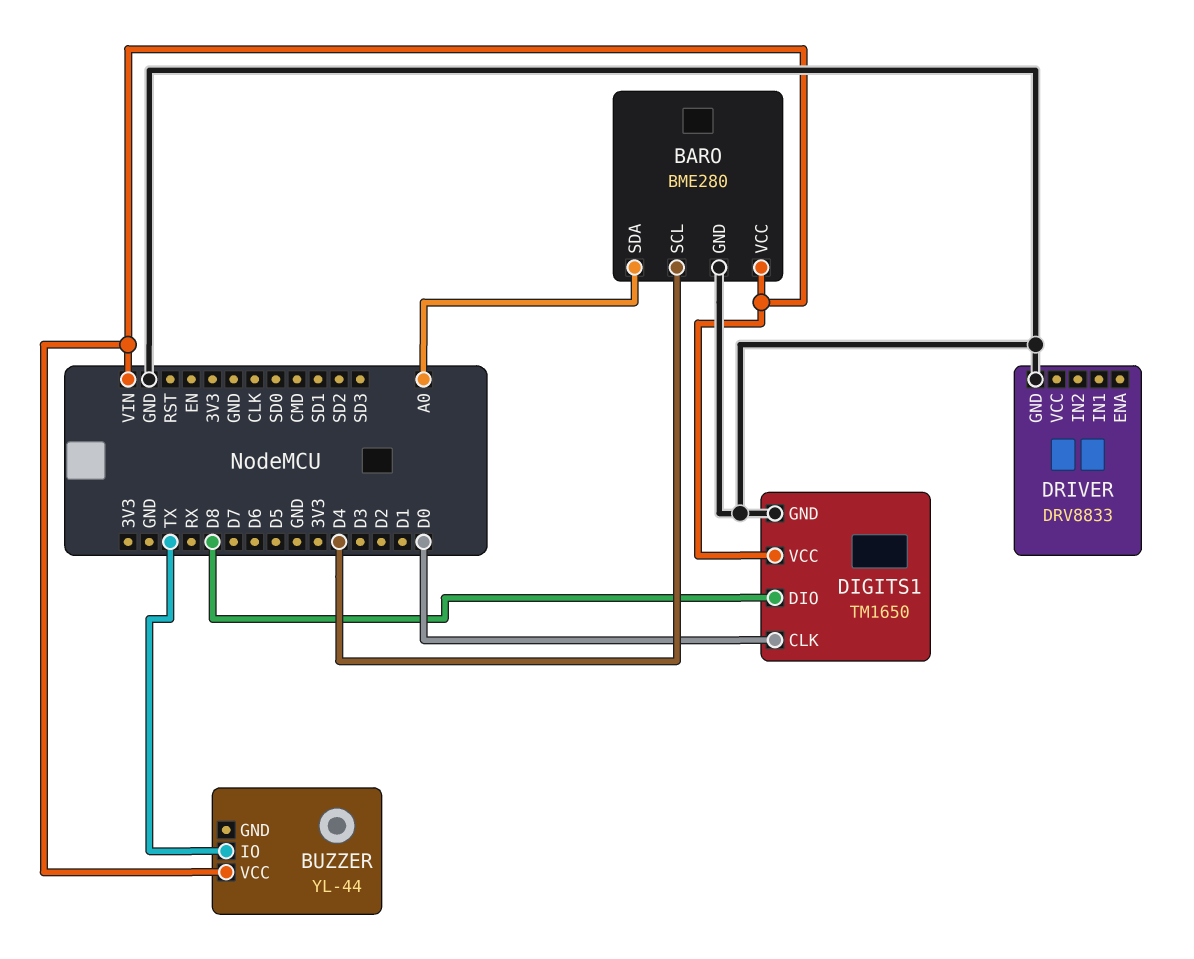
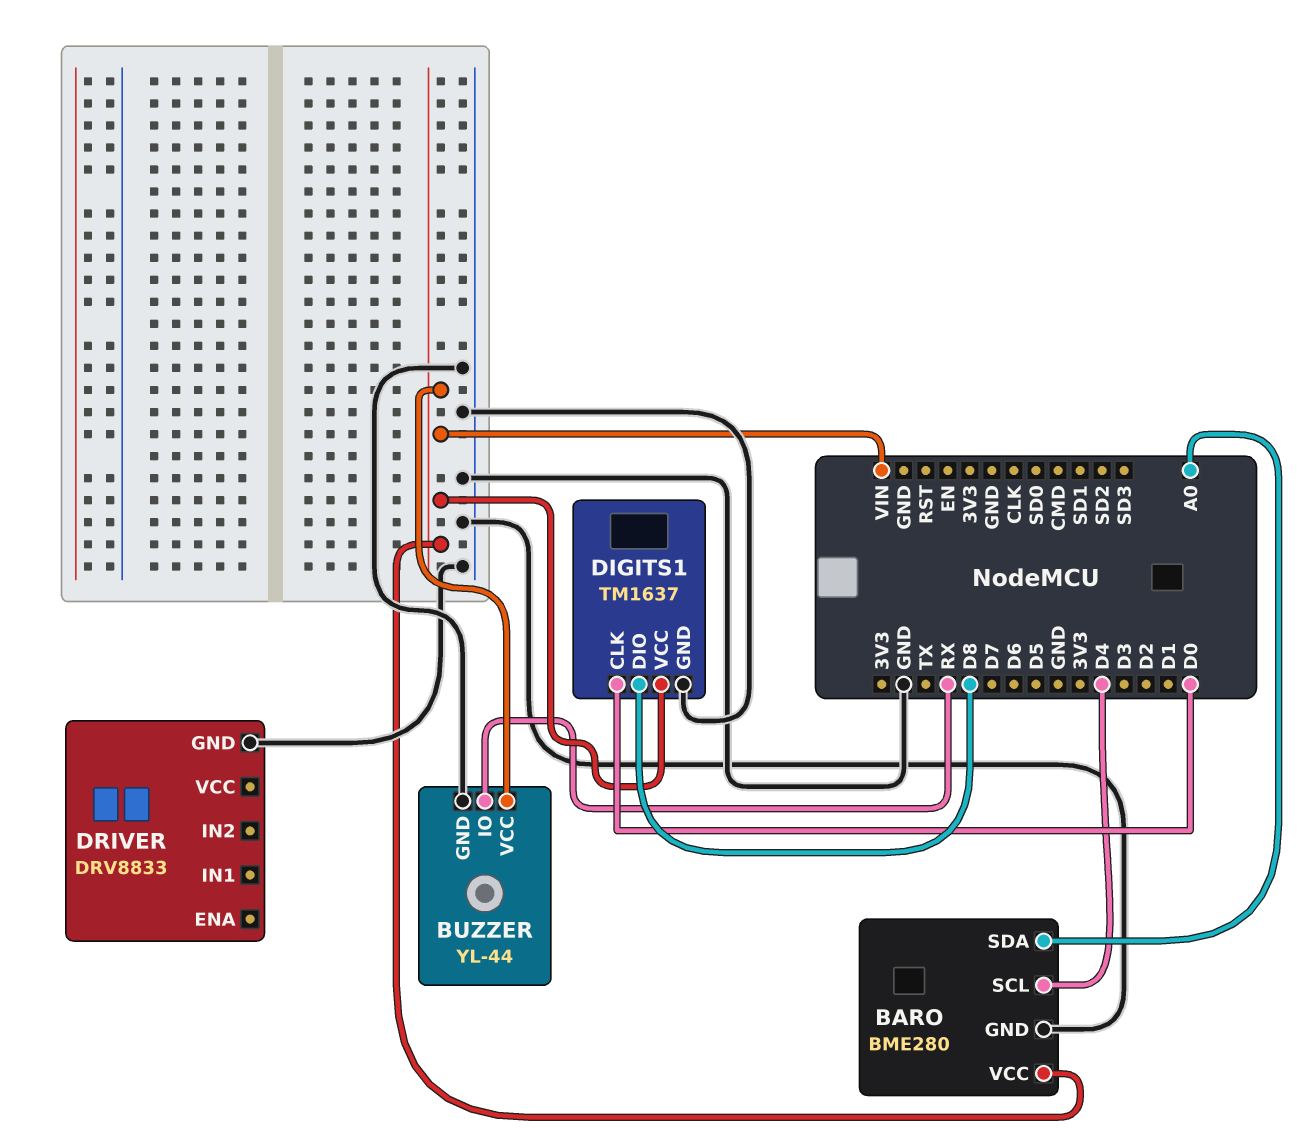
BUZZER pin GND: none -> GND
BUZZER pin IO: TX -> RX
DIGITS1: TM1650 -> TM1637

